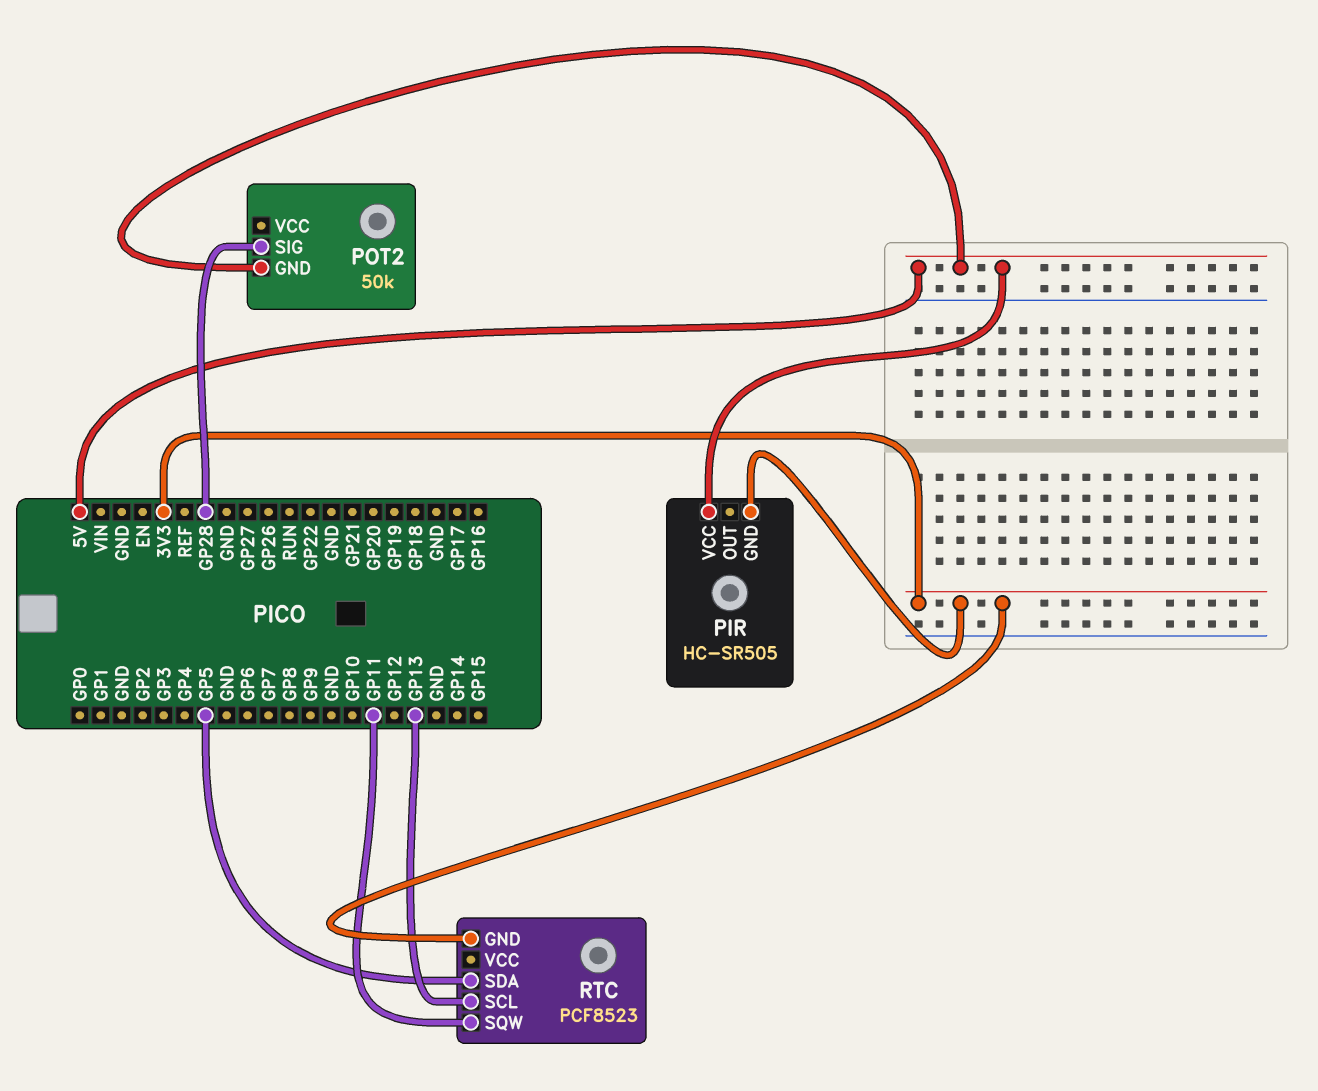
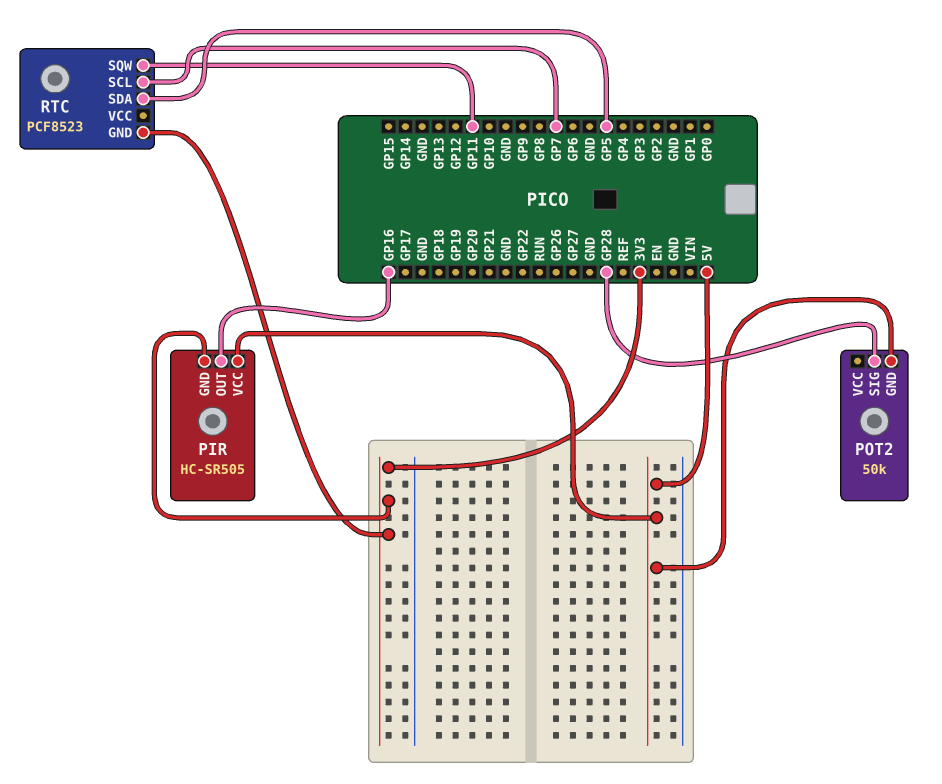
PIR pin OUT: none -> GP16
RTC pin SCL: GP13 -> GP7

